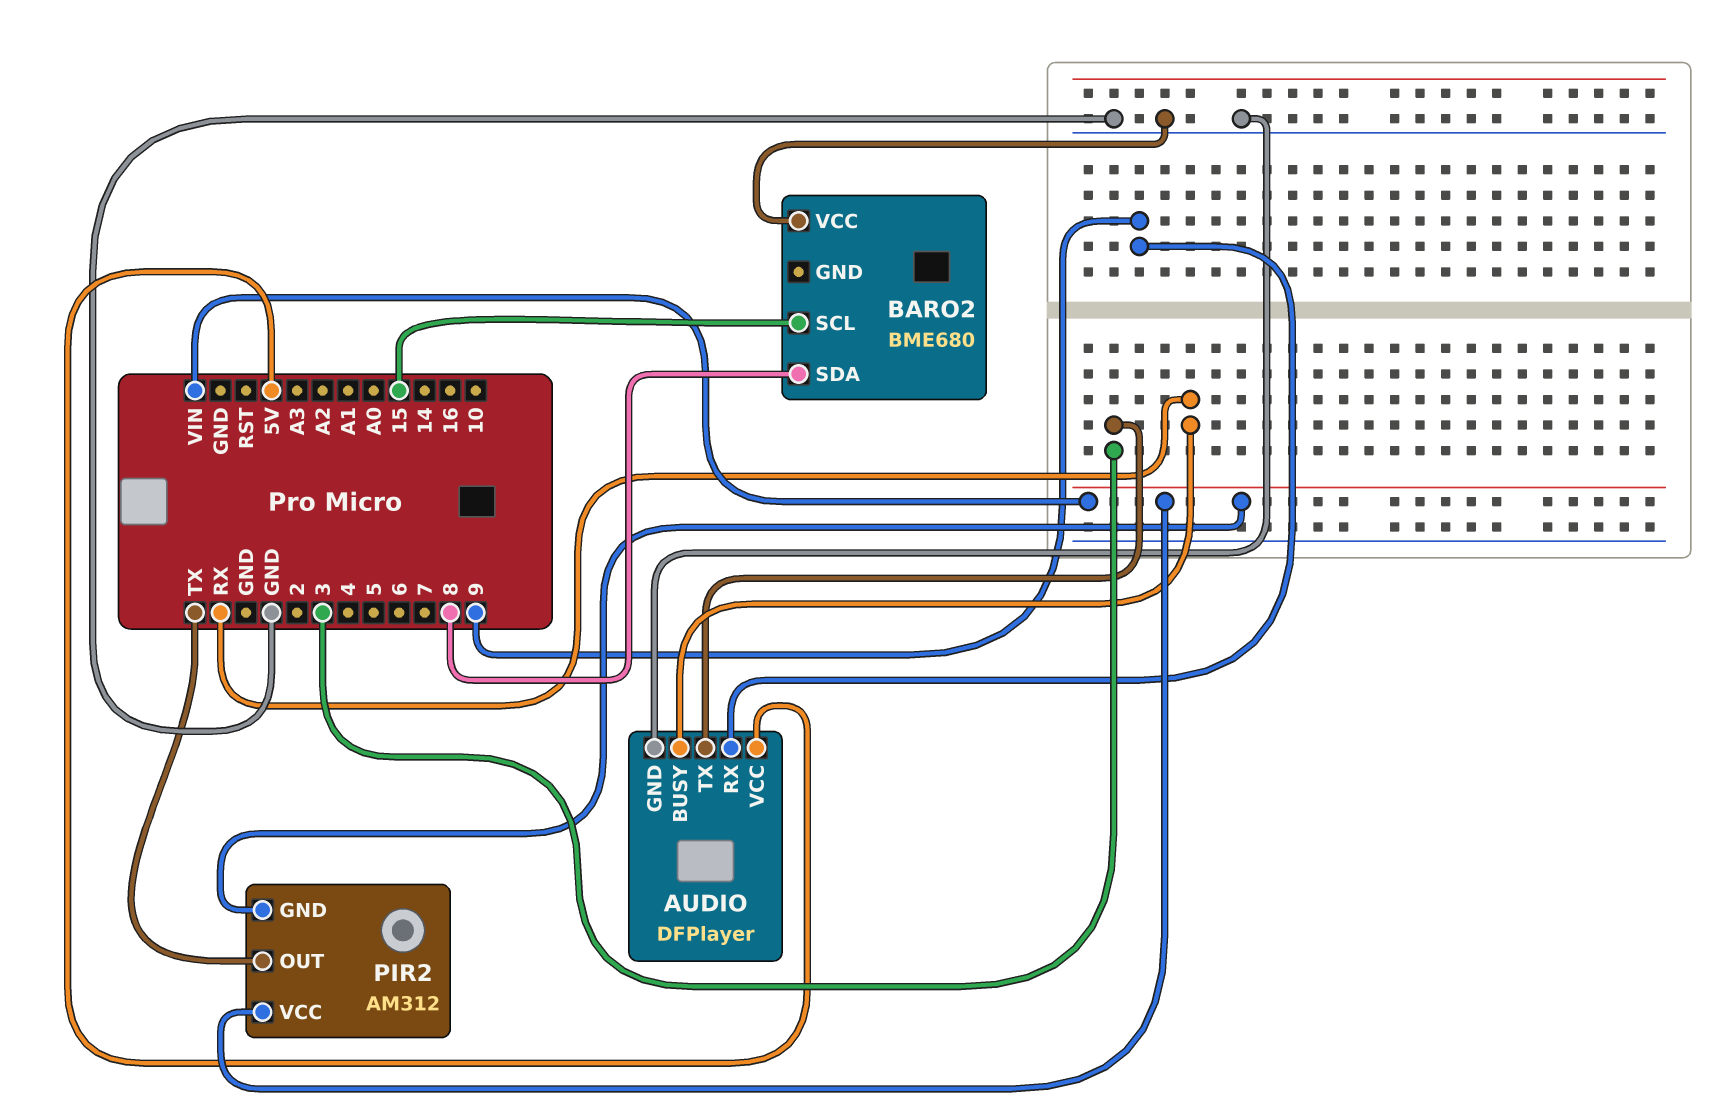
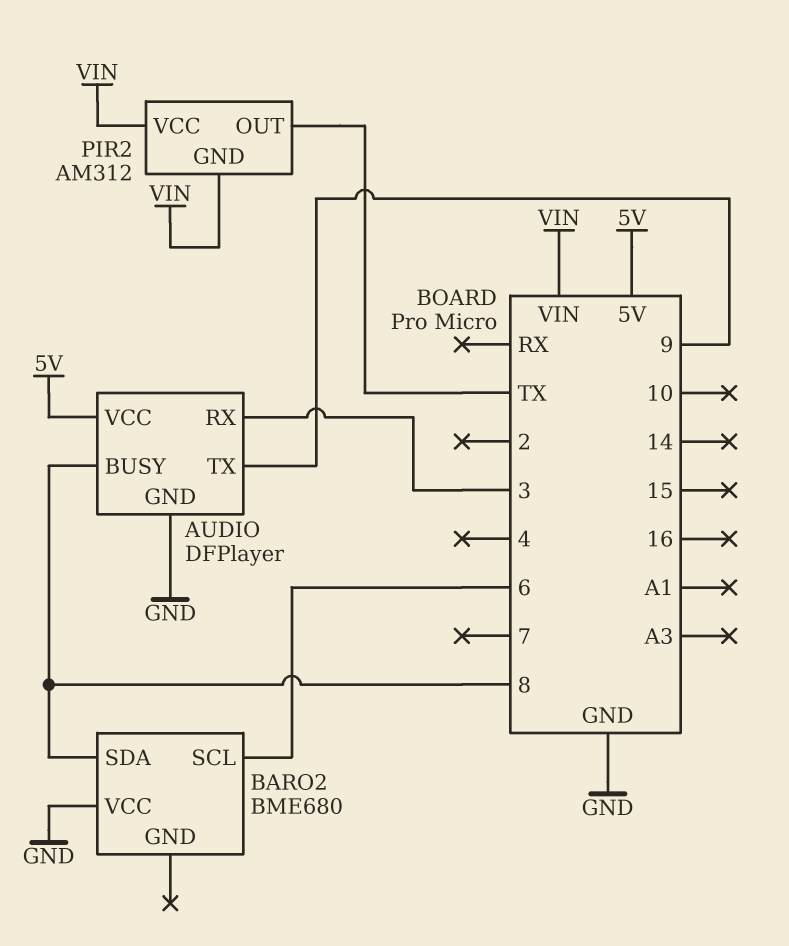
AUDIO pin BUSY: RX -> 8
AUDIO pin RX: 9 -> 3
AUDIO pin TX: 3 -> 9
BARO2 pin SCL: 15 -> 6

